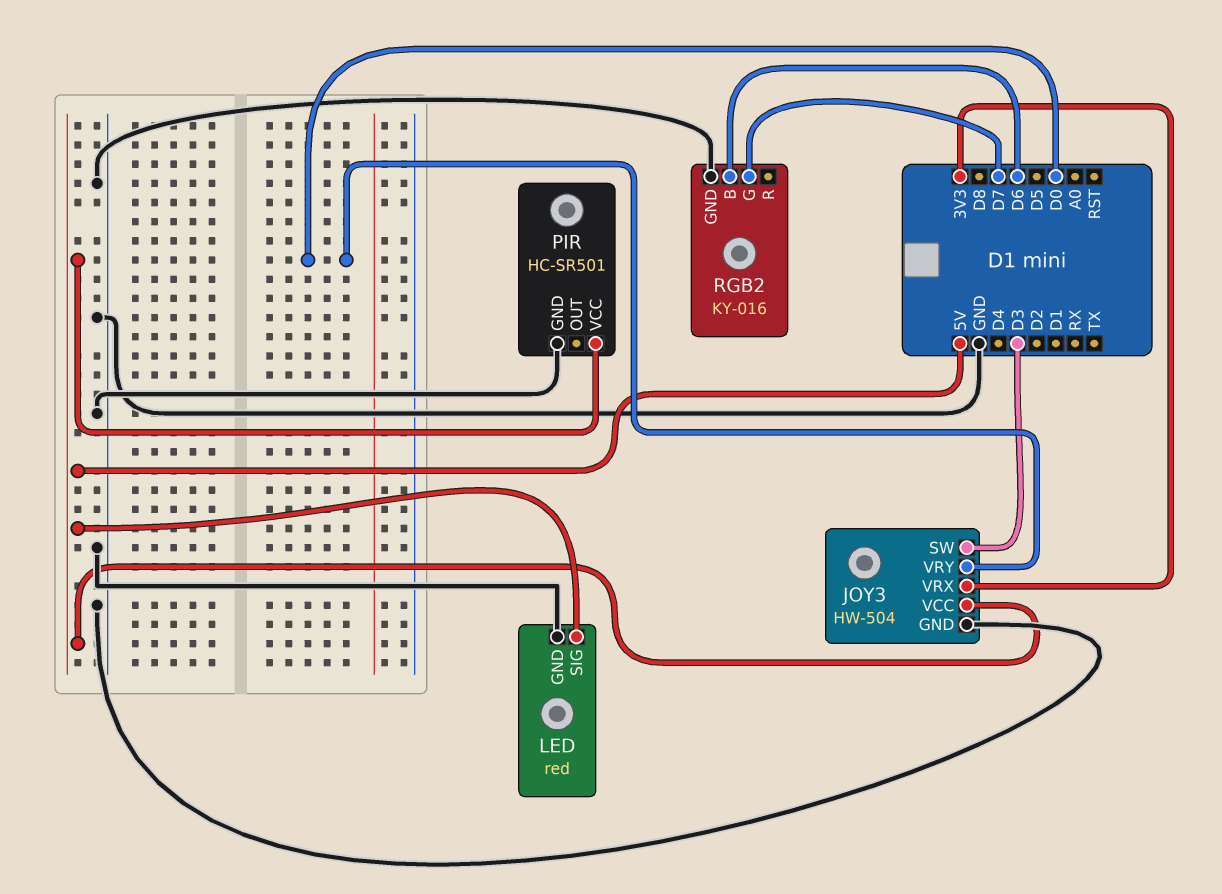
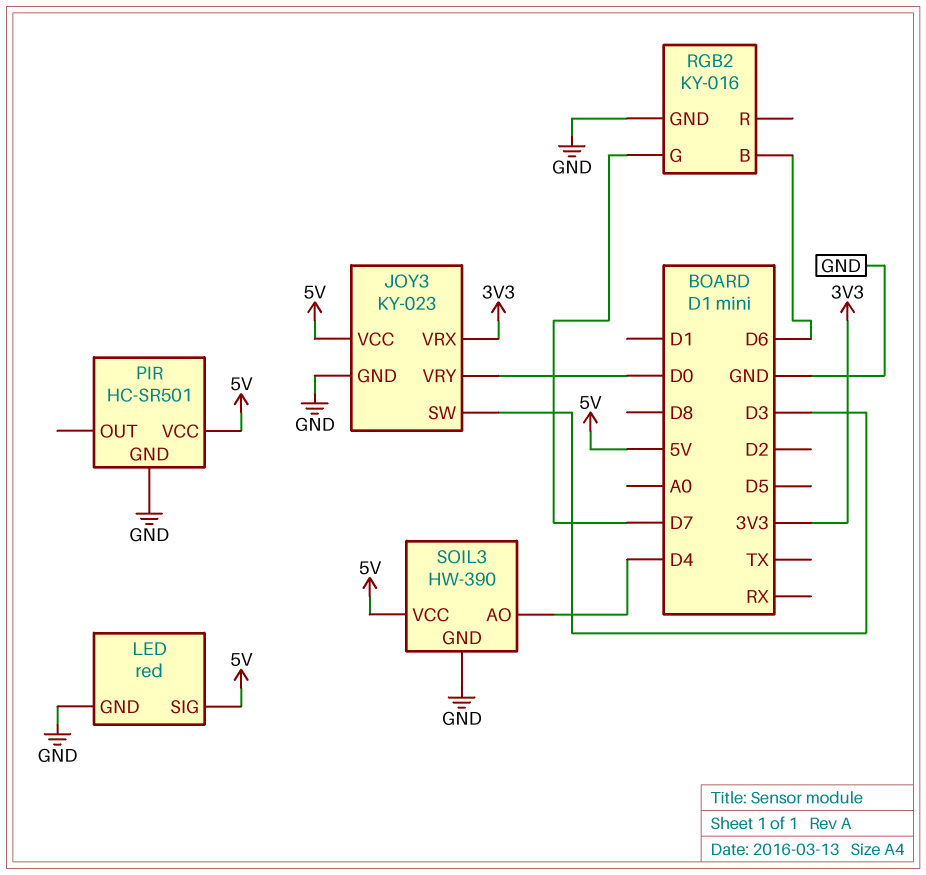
JOY3: HW-504 -> KY-023
SOIL3: none -> HW-390
SOIL3 pin AO: none -> D4
SOIL3 pin GND: none -> GND
SOIL3 pin VCC: none -> 5V

